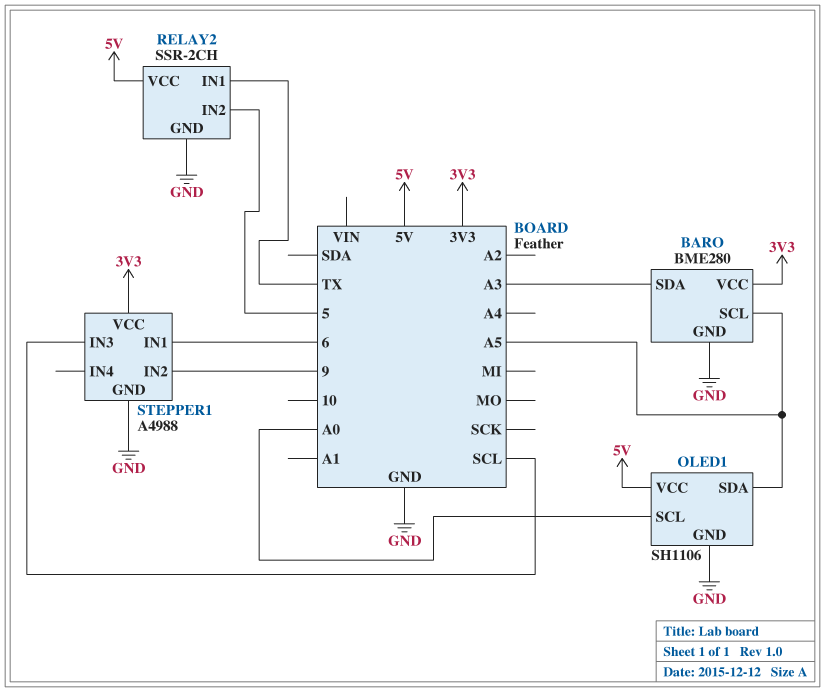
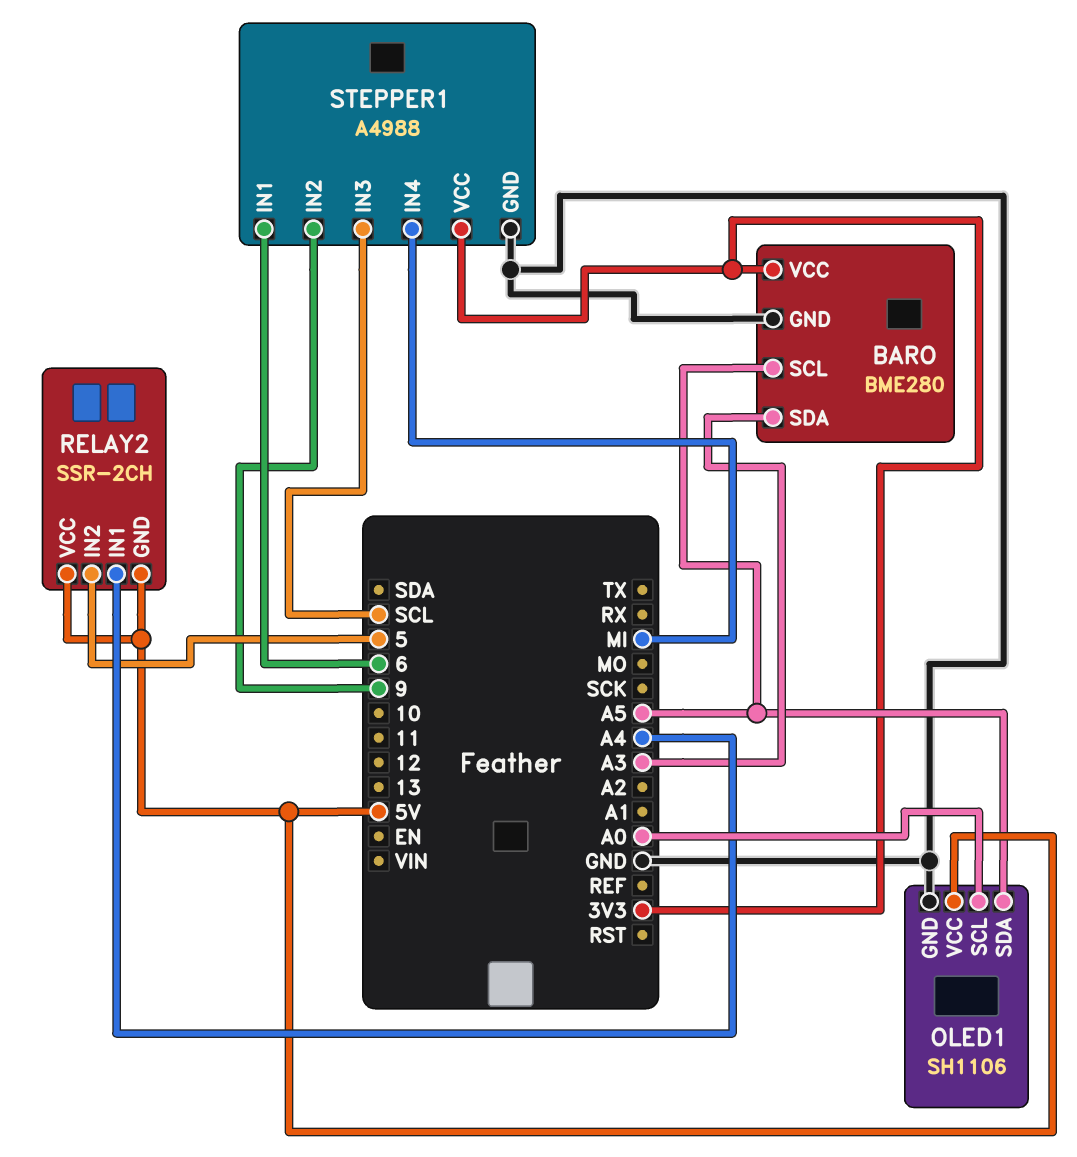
RELAY2 pin GND: GND -> 5V
RELAY2 pin IN1: TX -> A4
STEPPER1 pin IN4: none -> MI

